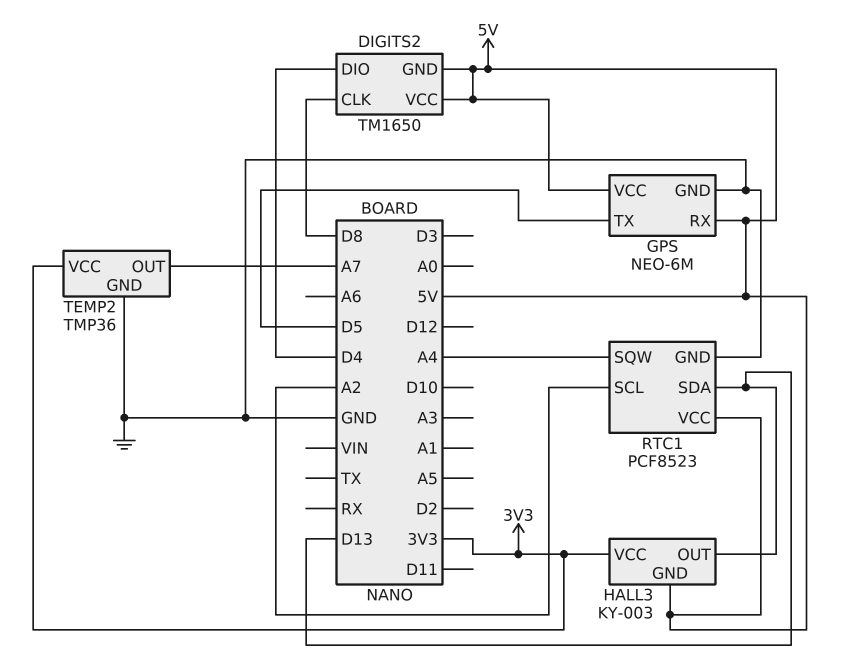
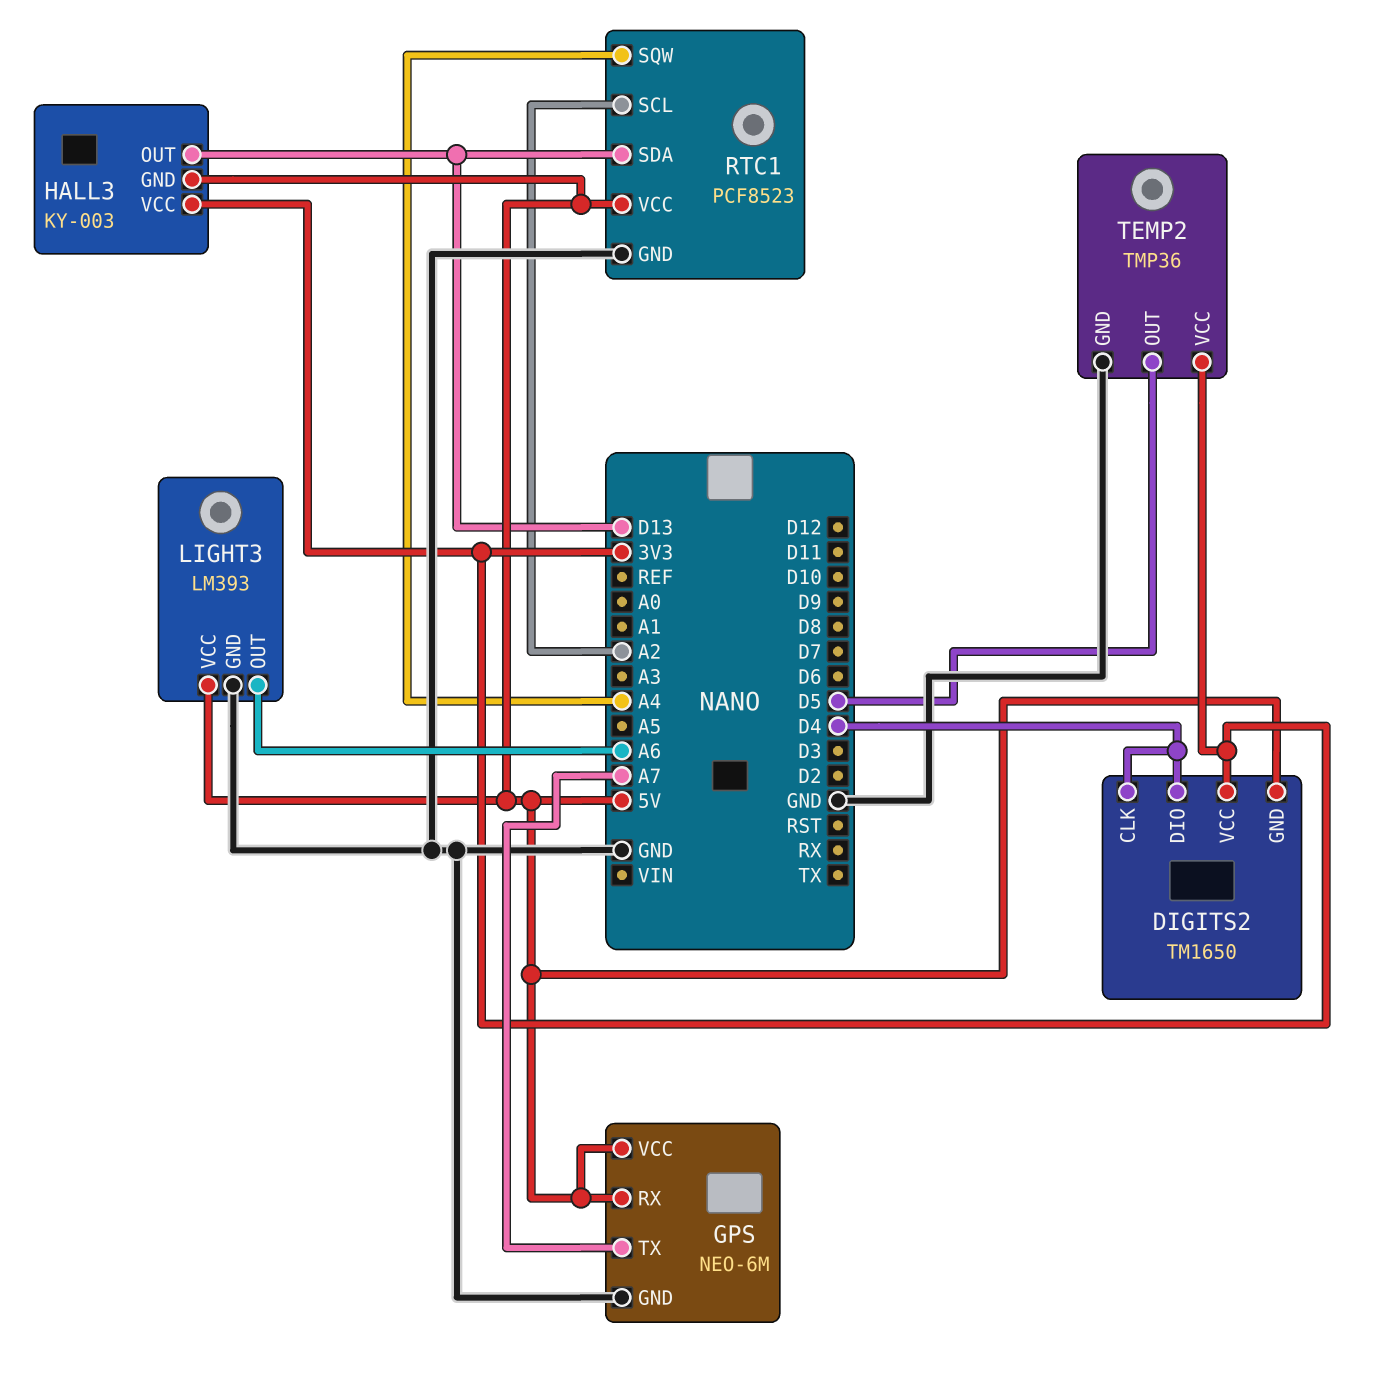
DIGITS2 pin CLK: D8 -> D4
DIGITS2 pin VCC: 5V -> 3V3
GPS pin TX: D5 -> A7
LIGHT3: none -> LM393
LIGHT3 pin GND: none -> GND
LIGHT3 pin OUT: none -> A6
LIGHT3 pin VCC: none -> 5V
TEMP2 pin OUT: A7 -> D5

